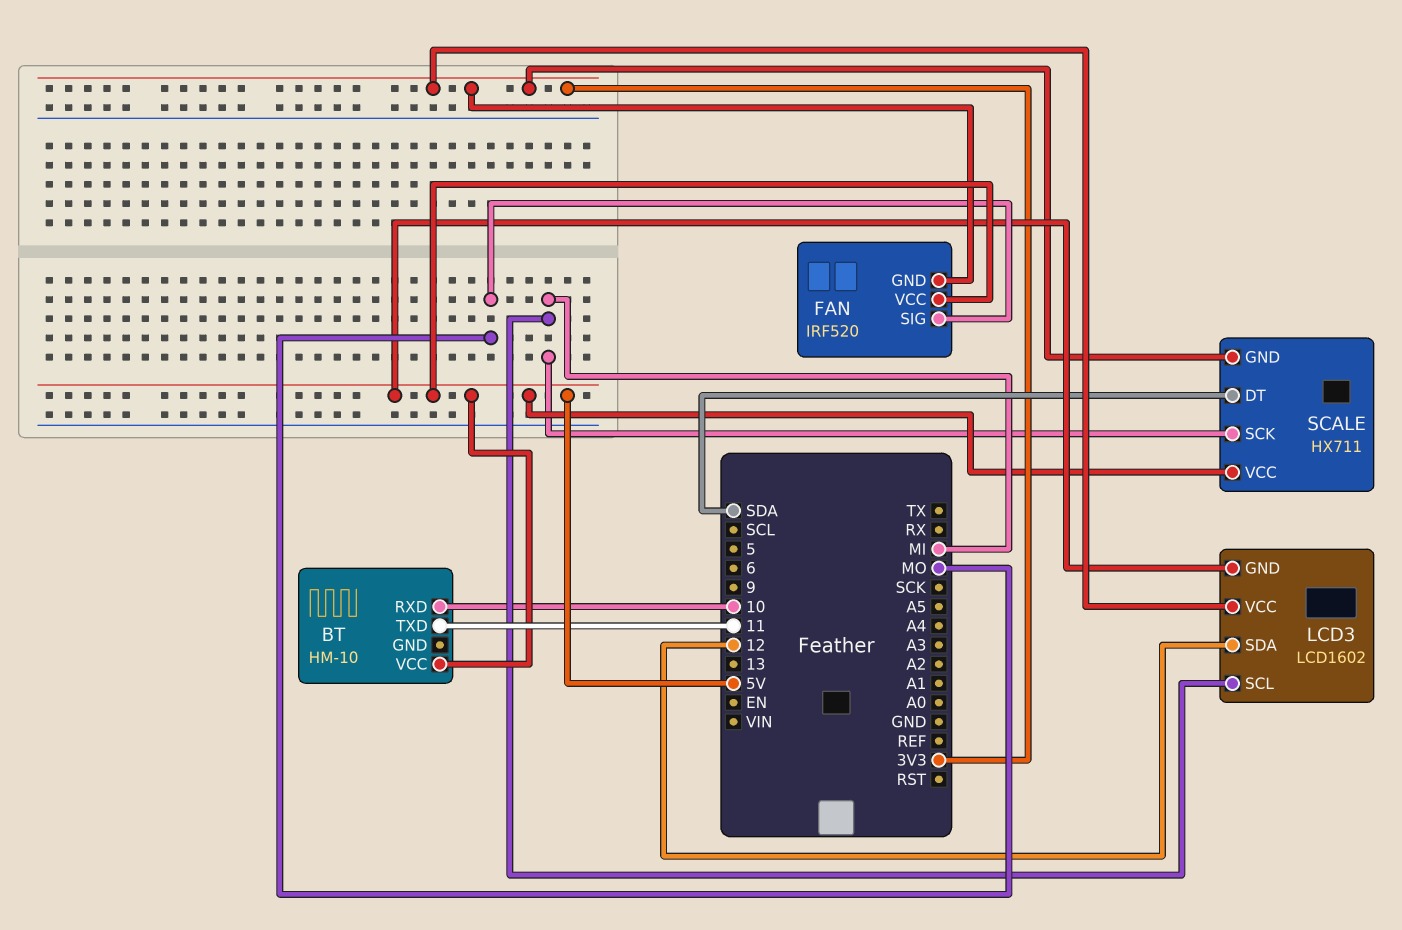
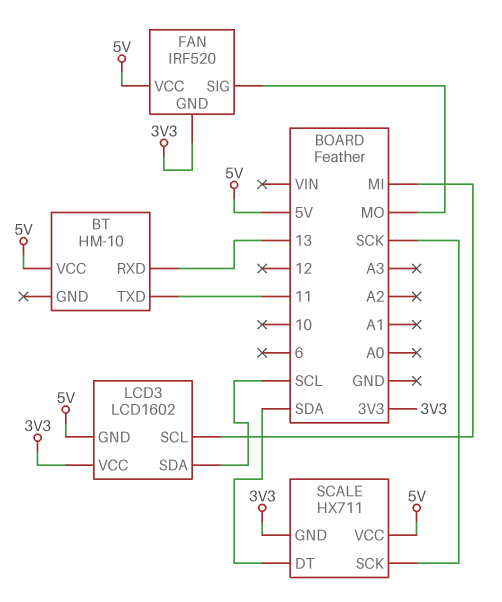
BT pin RXD: 10 -> 13
LCD3 pin SDA: 12 -> SCL
SCALE pin SCK: MI -> SCK

